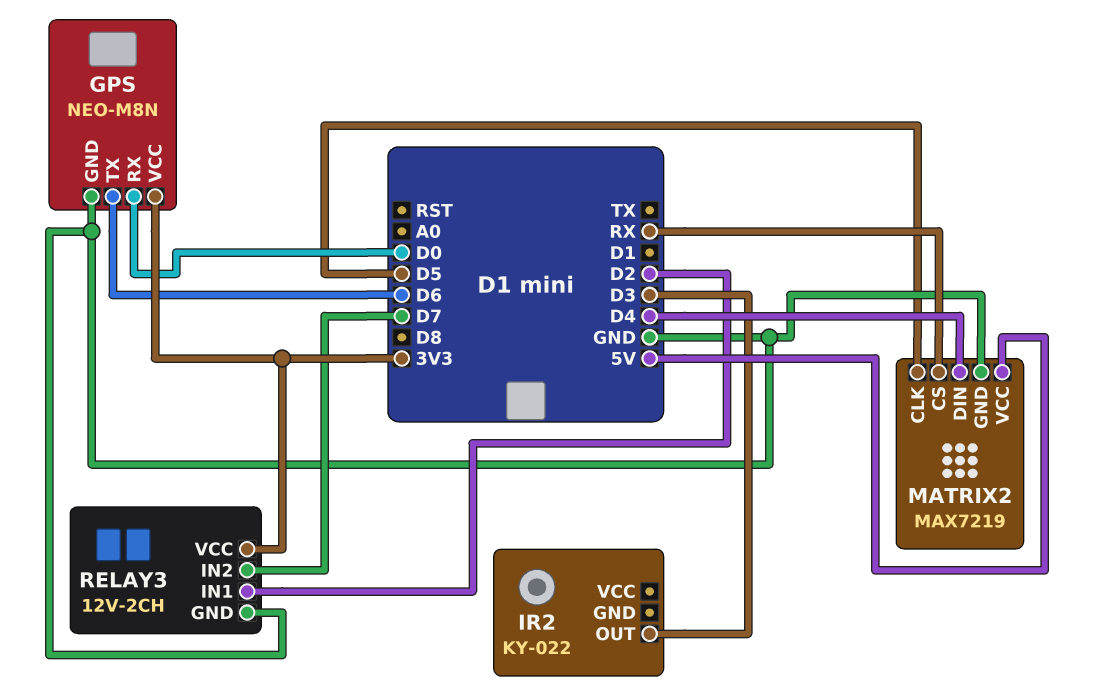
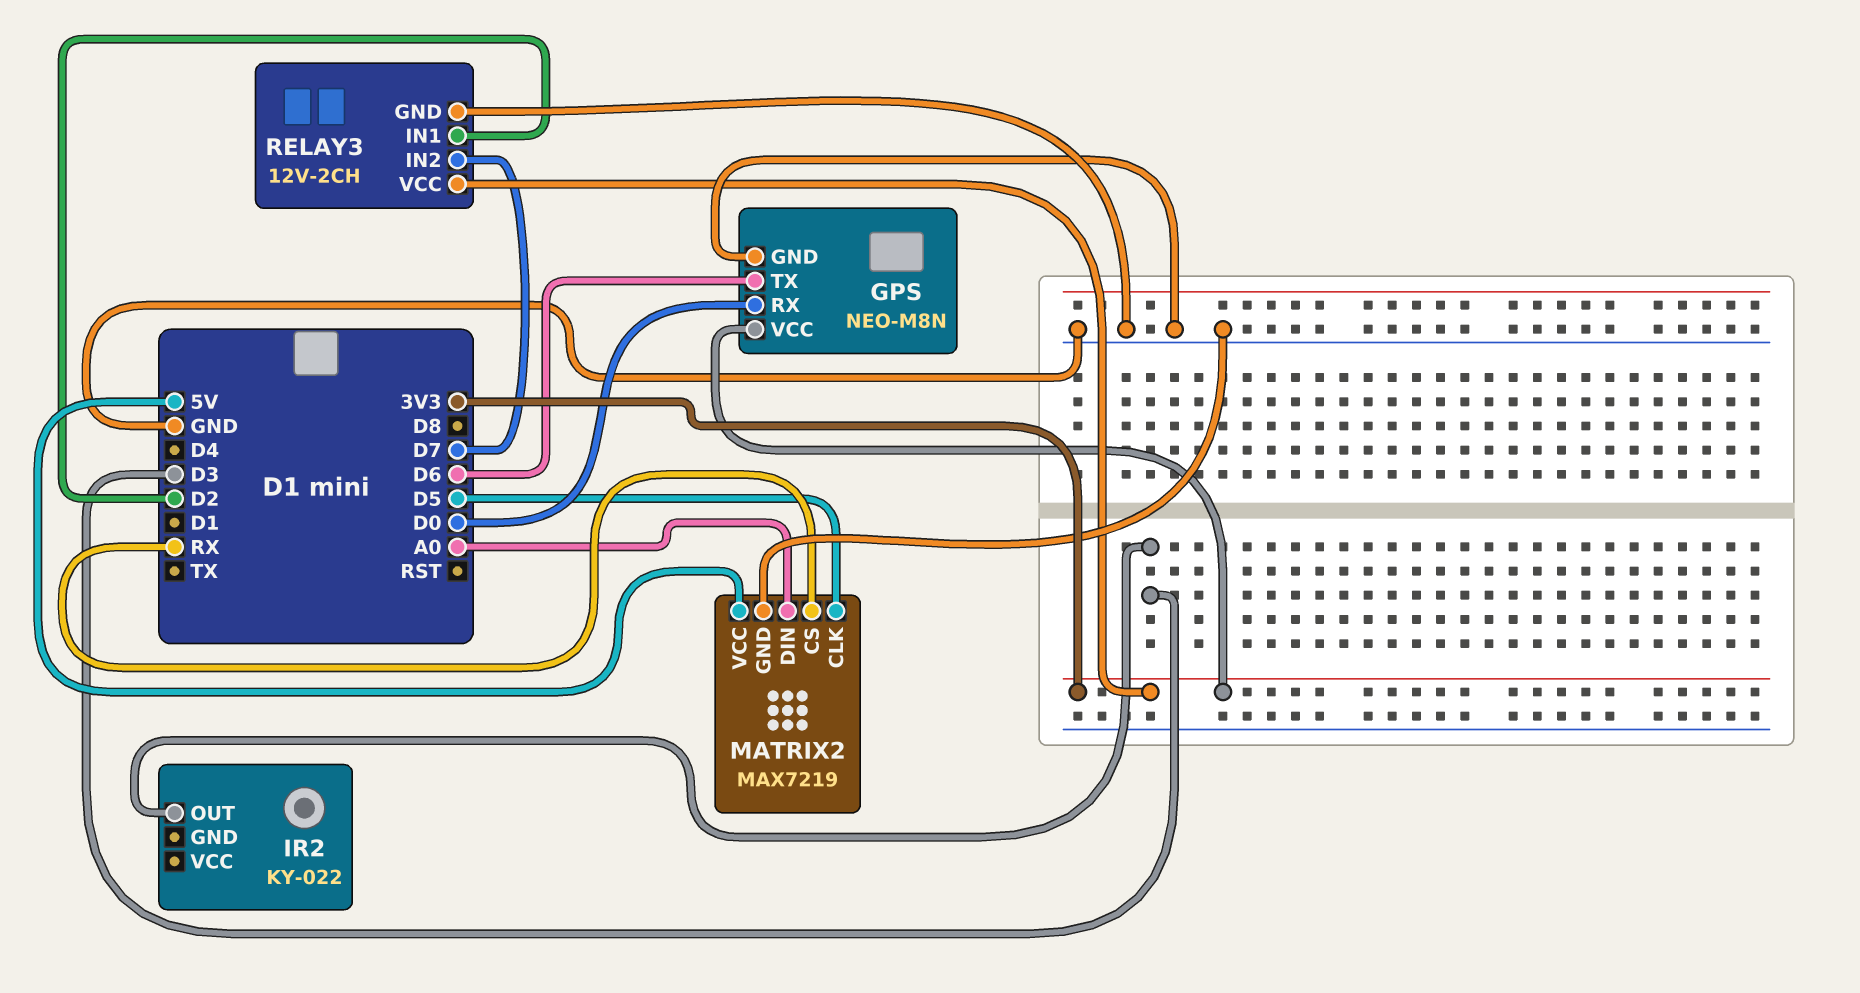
MATRIX2 pin DIN: D4 -> A0

